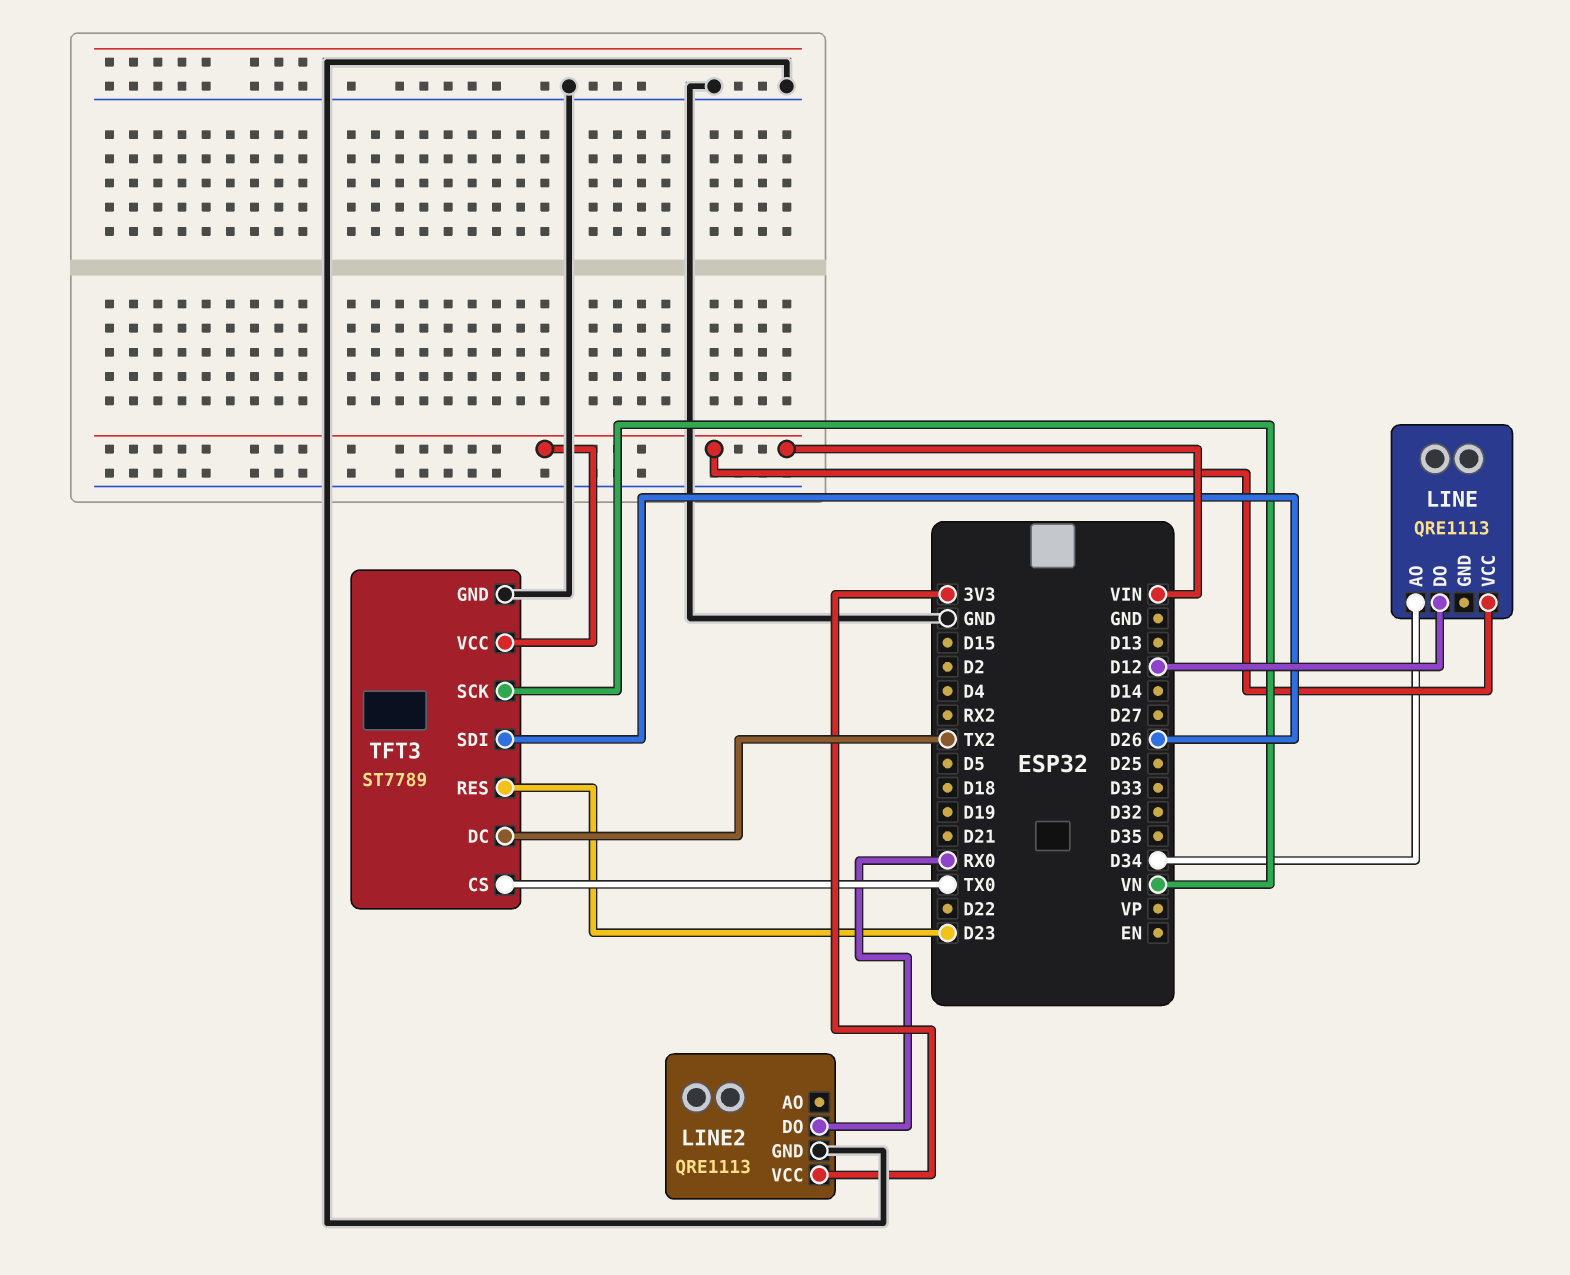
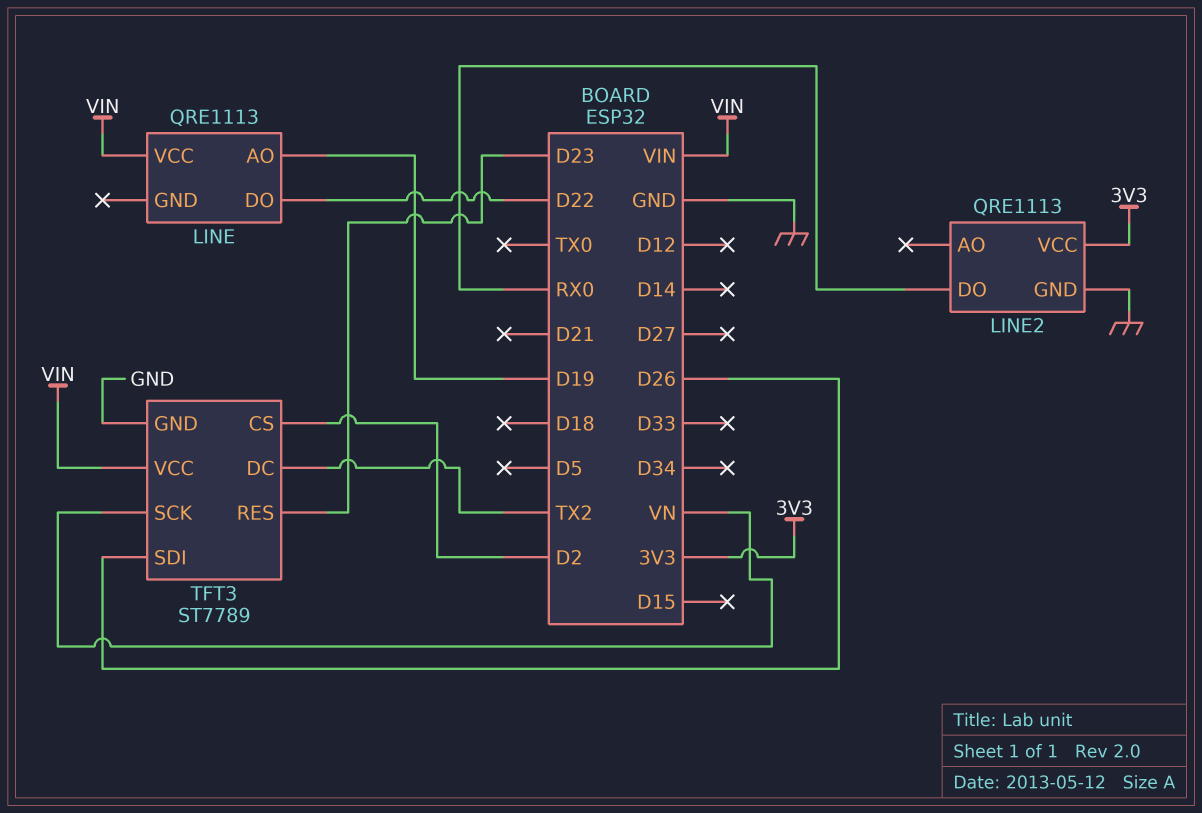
LINE pin AO: D34 -> D19
LINE pin DO: D12 -> D22
TFT3 pin CS: TX0 -> D2

